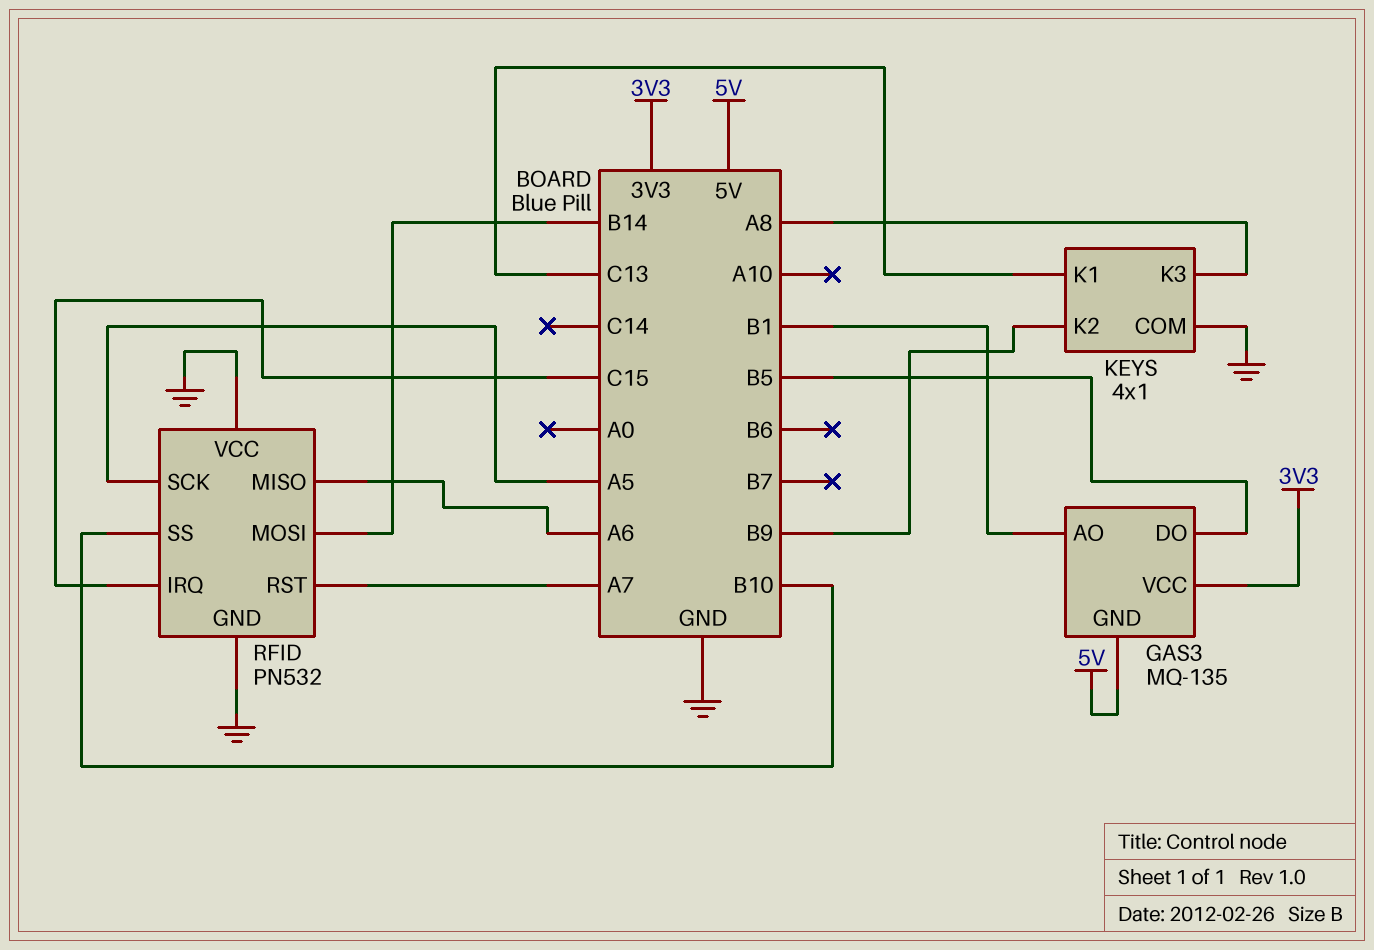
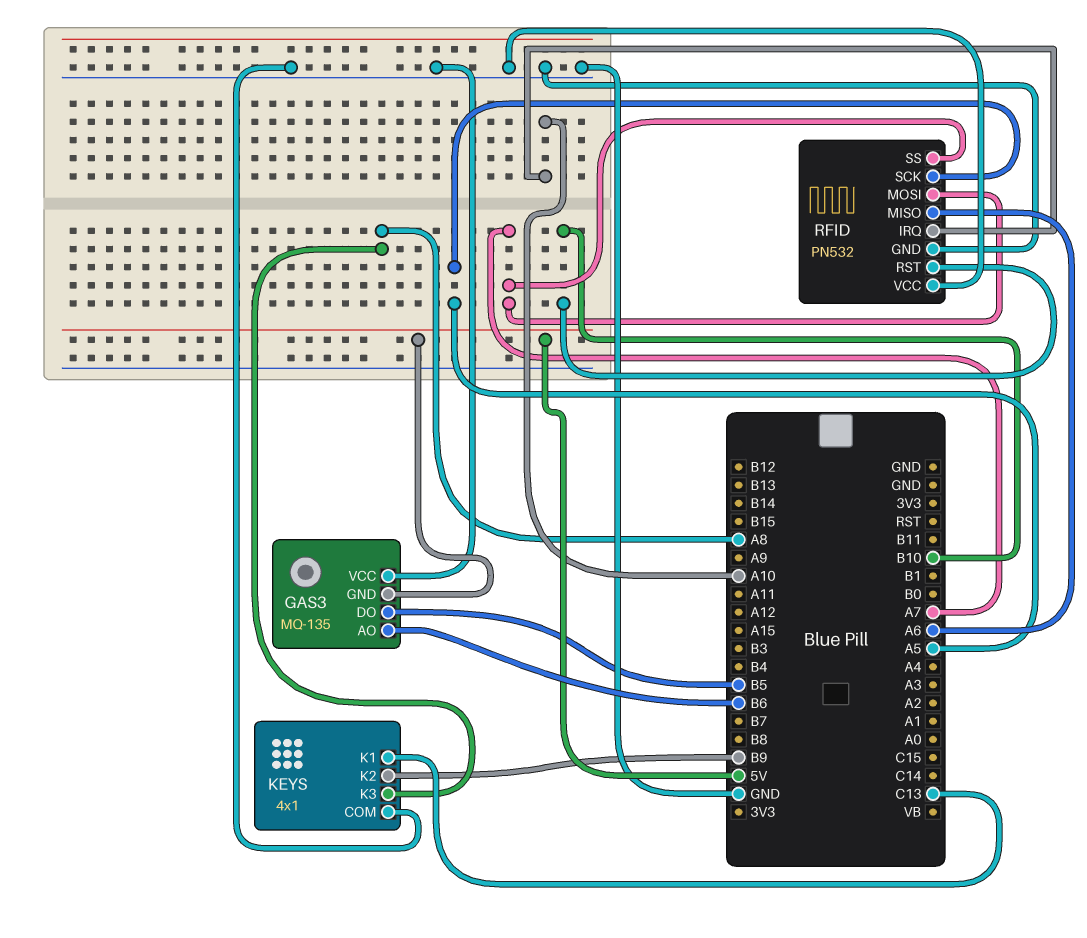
GAS3 pin AO: B1 -> B6
GAS3 pin VCC: 3V3 -> GND
RFID pin IRQ: C15 -> A10
RFID pin MOSI: B14 -> A7
RFID pin RST: A7 -> B10
RFID pin SS: B10 -> A7

